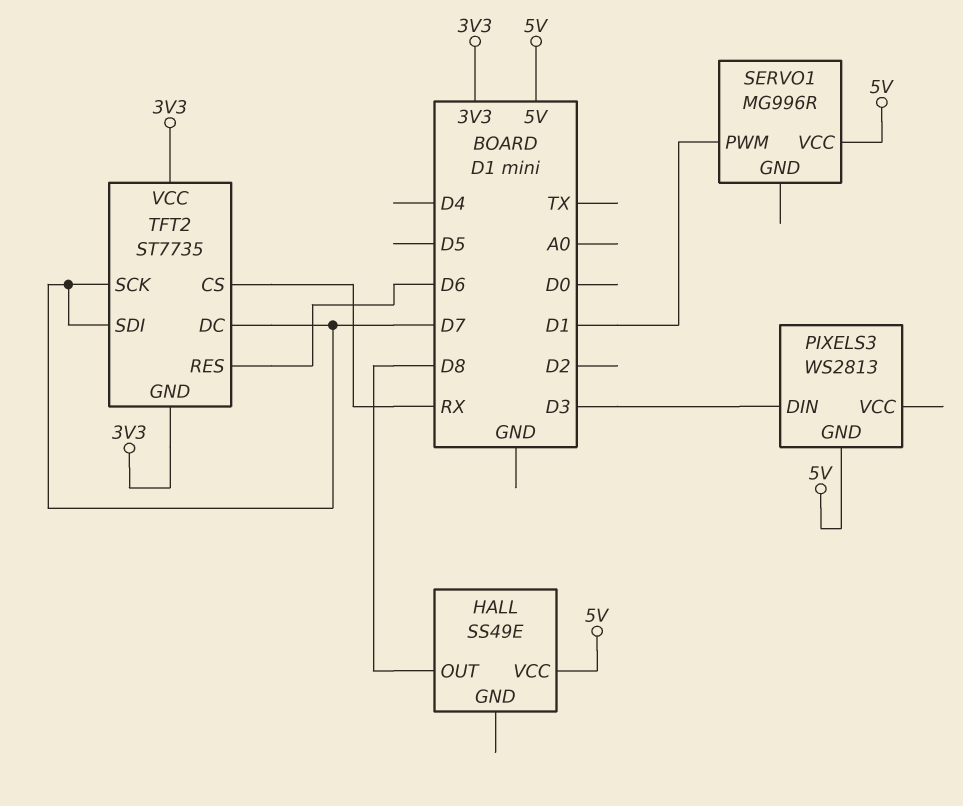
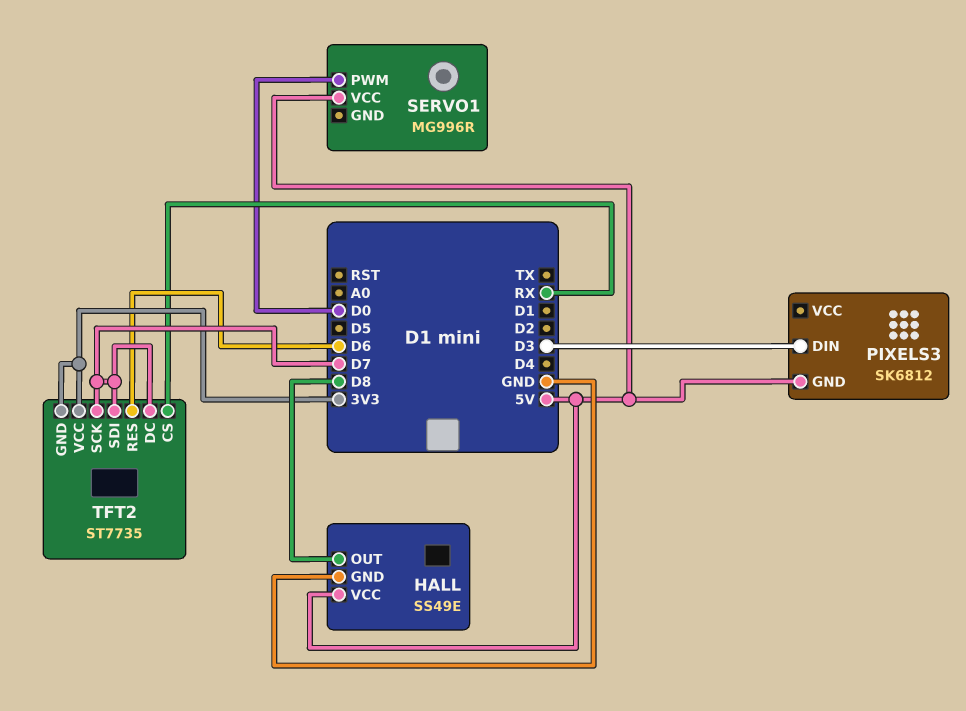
HALL pin GND: none -> GND
PIXELS3: WS2813 -> SK6812
SERVO1 pin PWM: D1 -> D0

